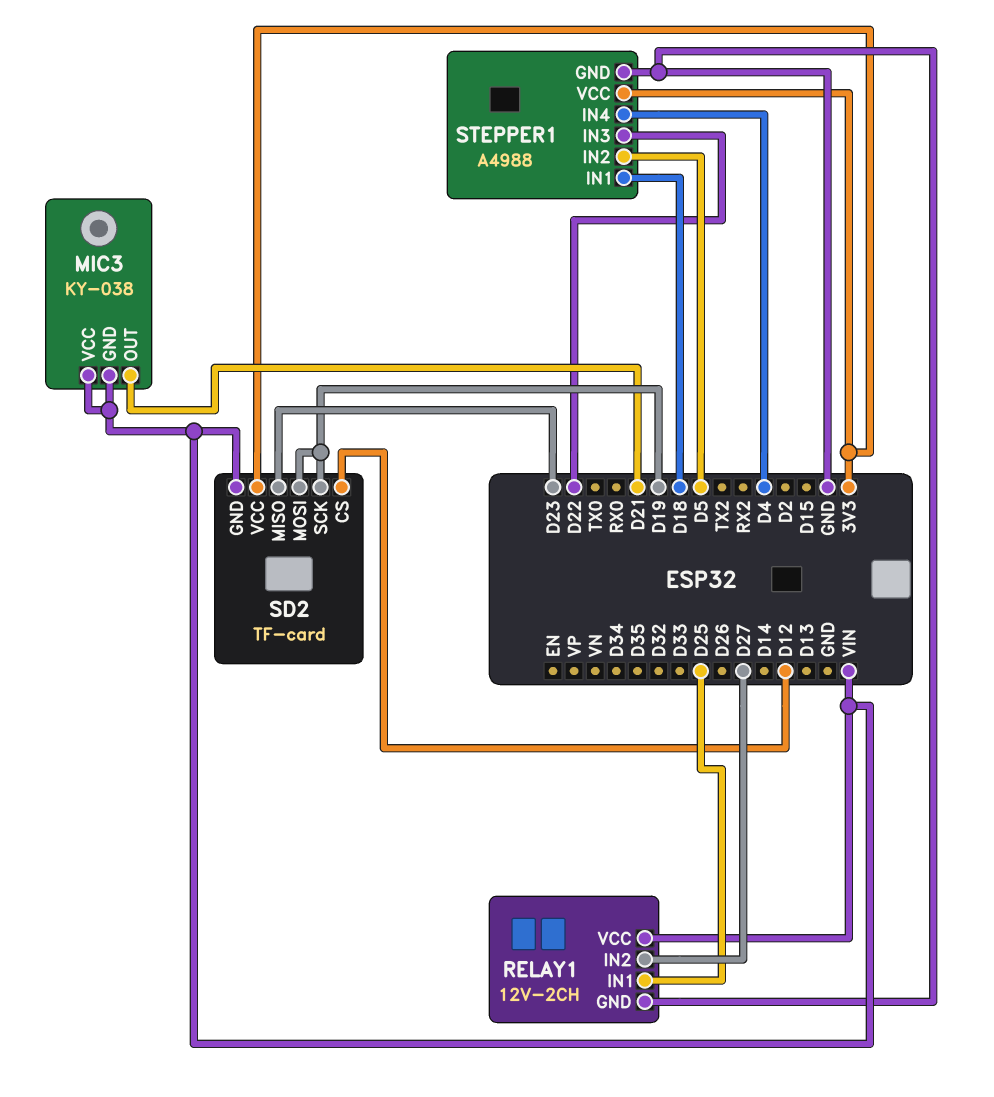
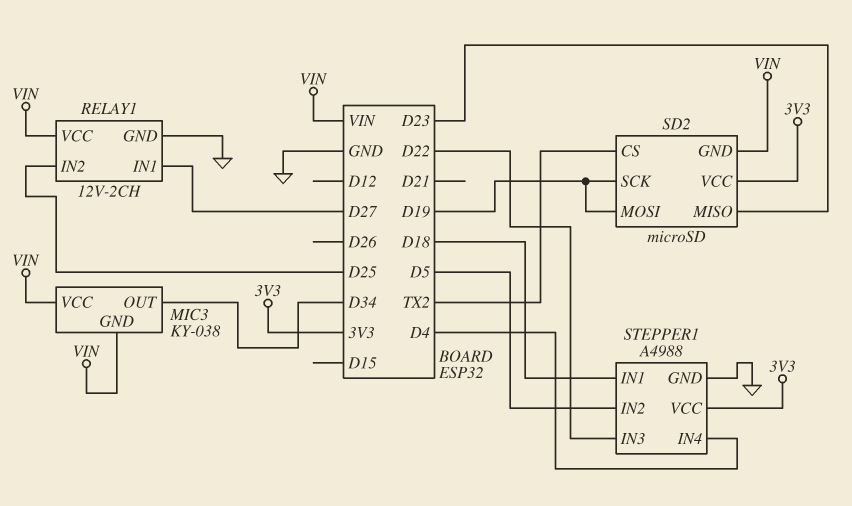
MIC3 pin OUT: D21 -> D34
RELAY1 pin IN1: D25 -> D27
RELAY1 pin IN2: D27 -> D25
SD2: TF-card -> microSD
SD2 pin CS: D12 -> TX2

